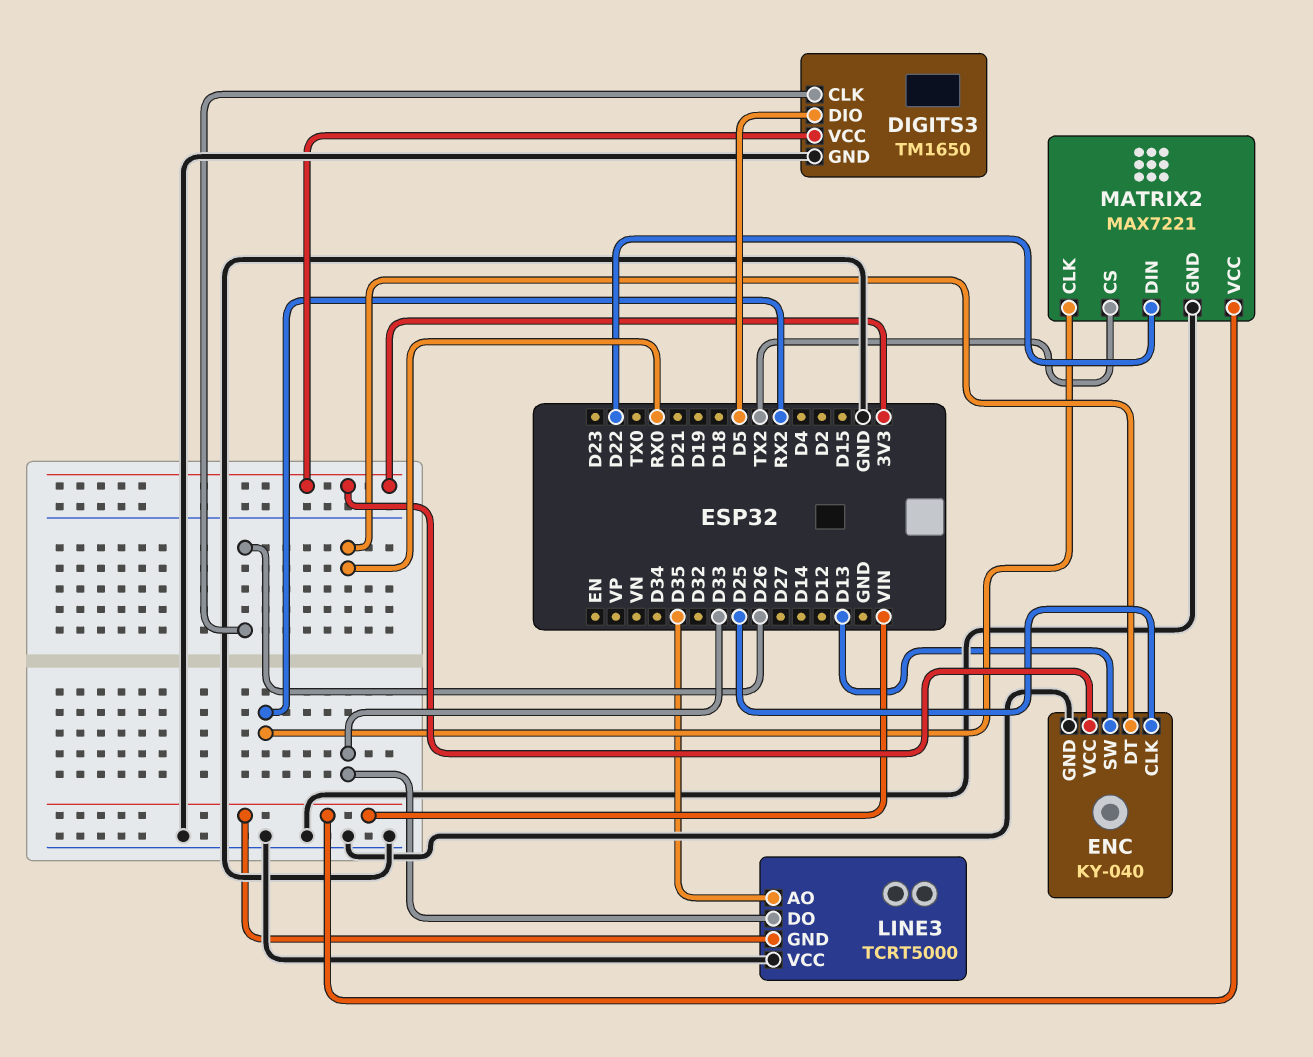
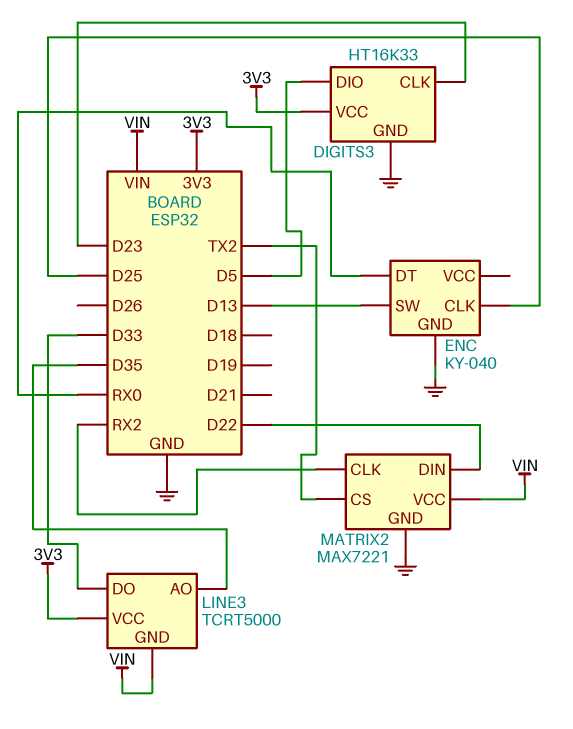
DIGITS3: TM1650 -> HT16K33
DIGITS3 pin CLK: D26 -> D23
ENC pin VCC: 3V3 -> none
LINE3 pin VCC: GND -> 3V3

